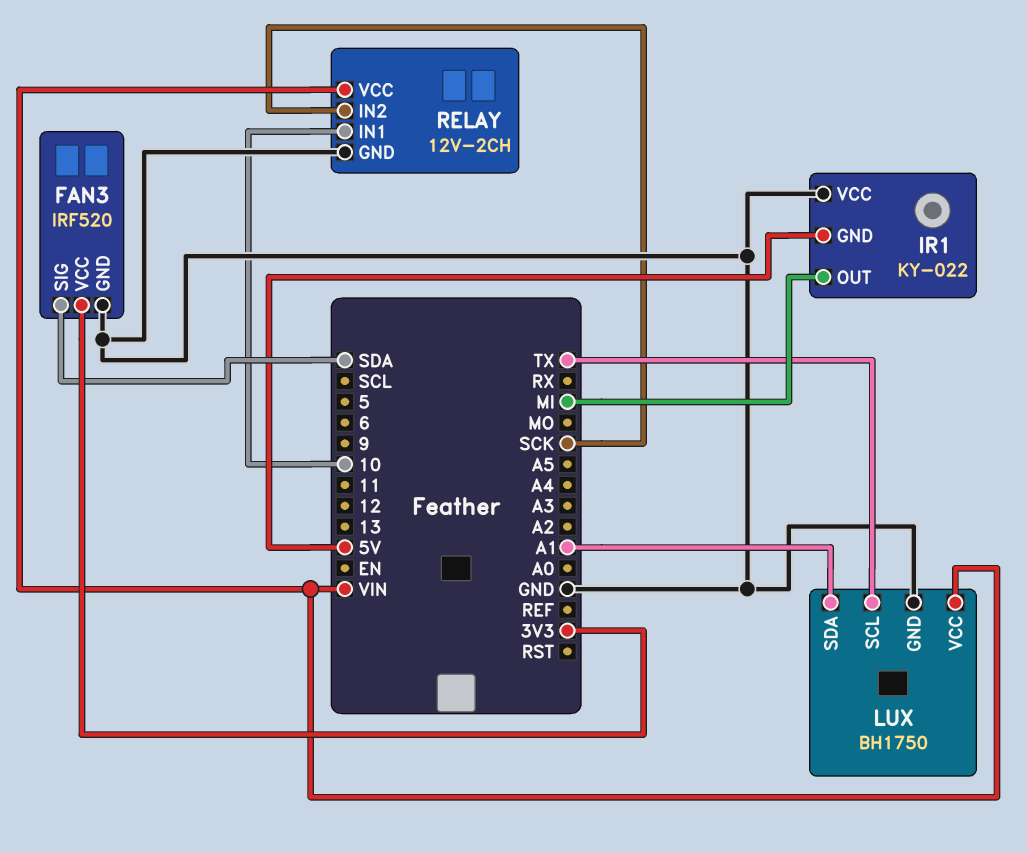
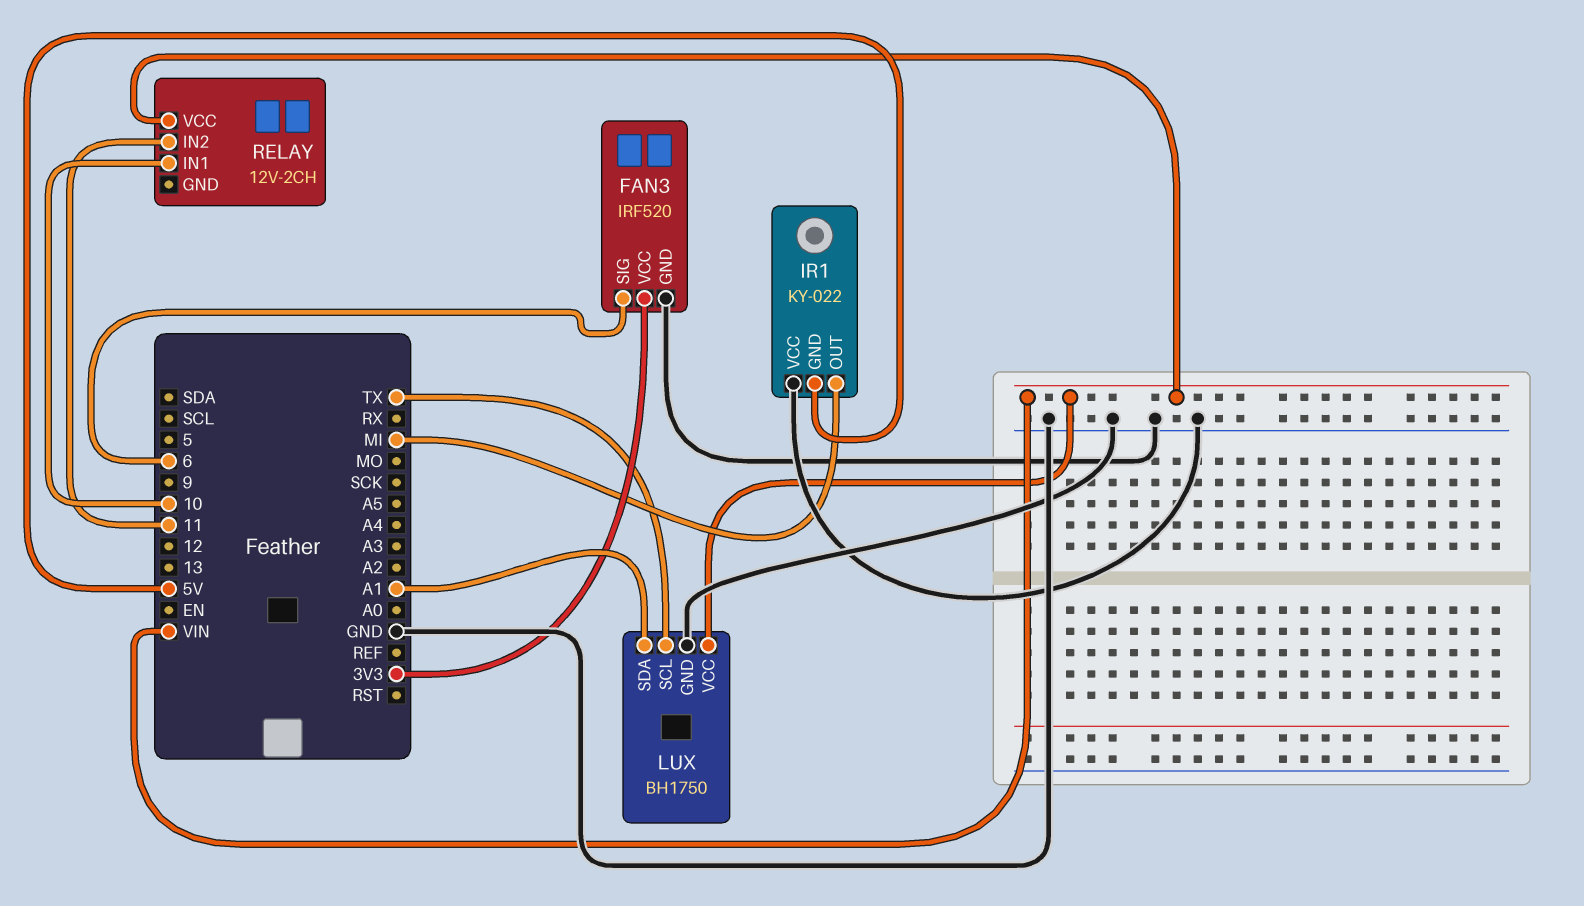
FAN3 pin SIG: SDA -> 6
RELAY pin GND: GND -> none
RELAY pin IN2: SCK -> 11

